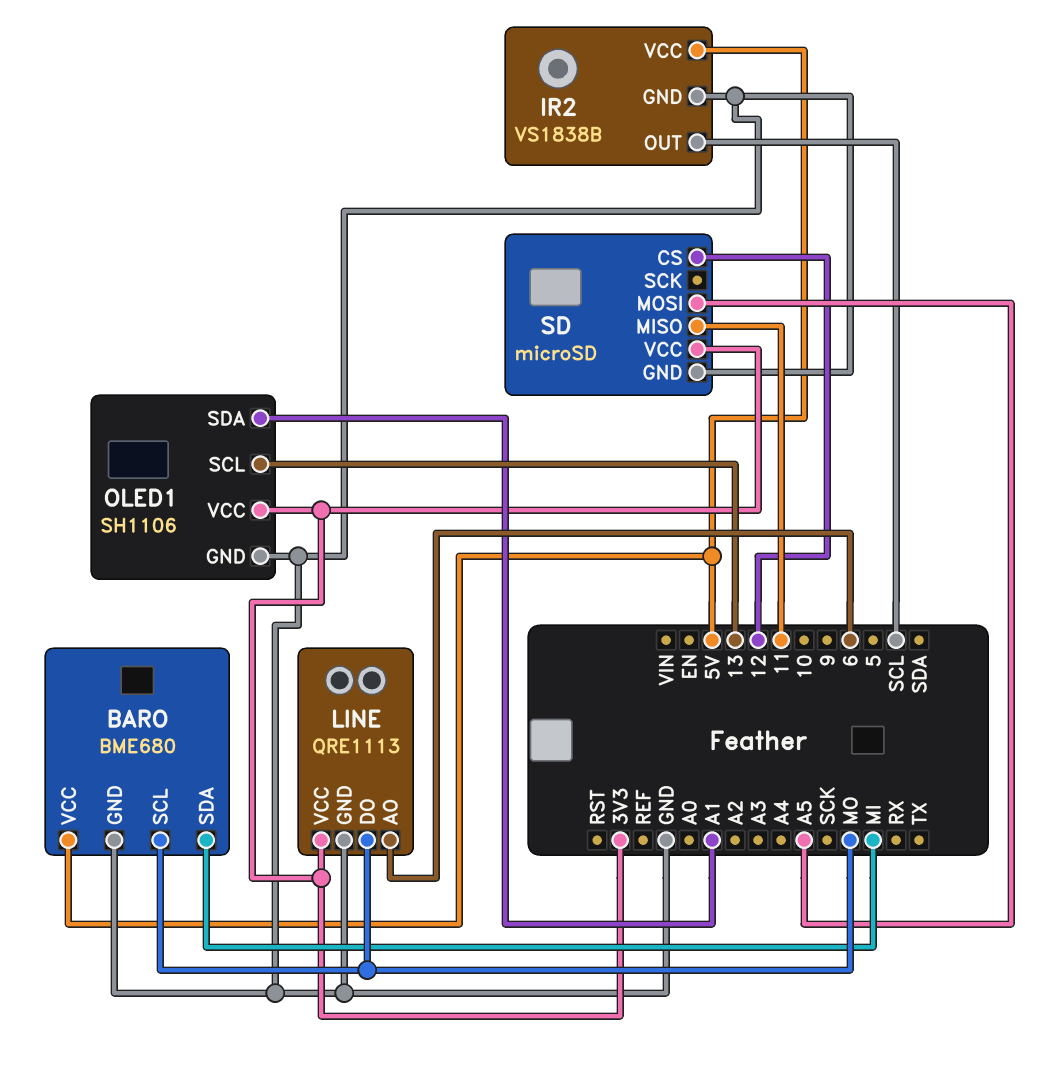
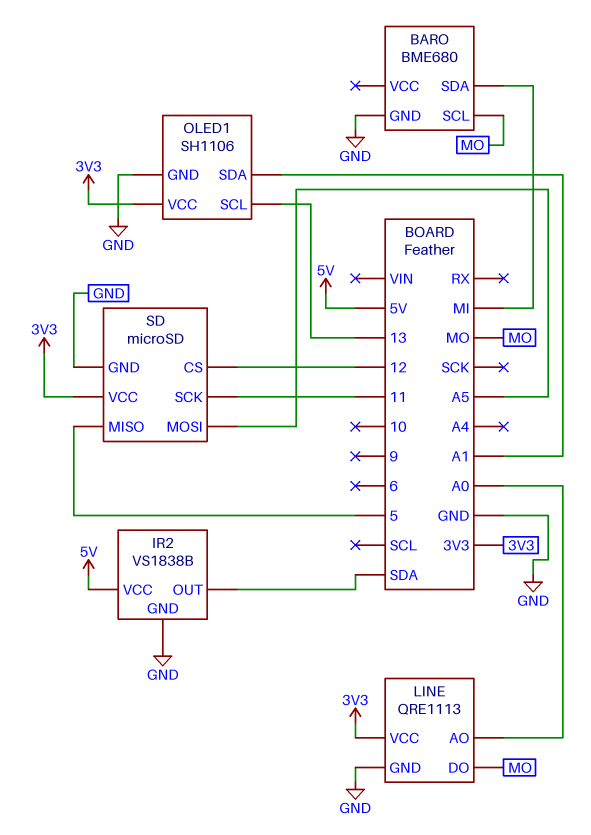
BARO pin VCC: 5V -> none
IR2 pin OUT: SCL -> SDA
LINE pin AO: 6 -> A0
SD pin MISO: 11 -> 5
SD pin SCK: none -> 11

